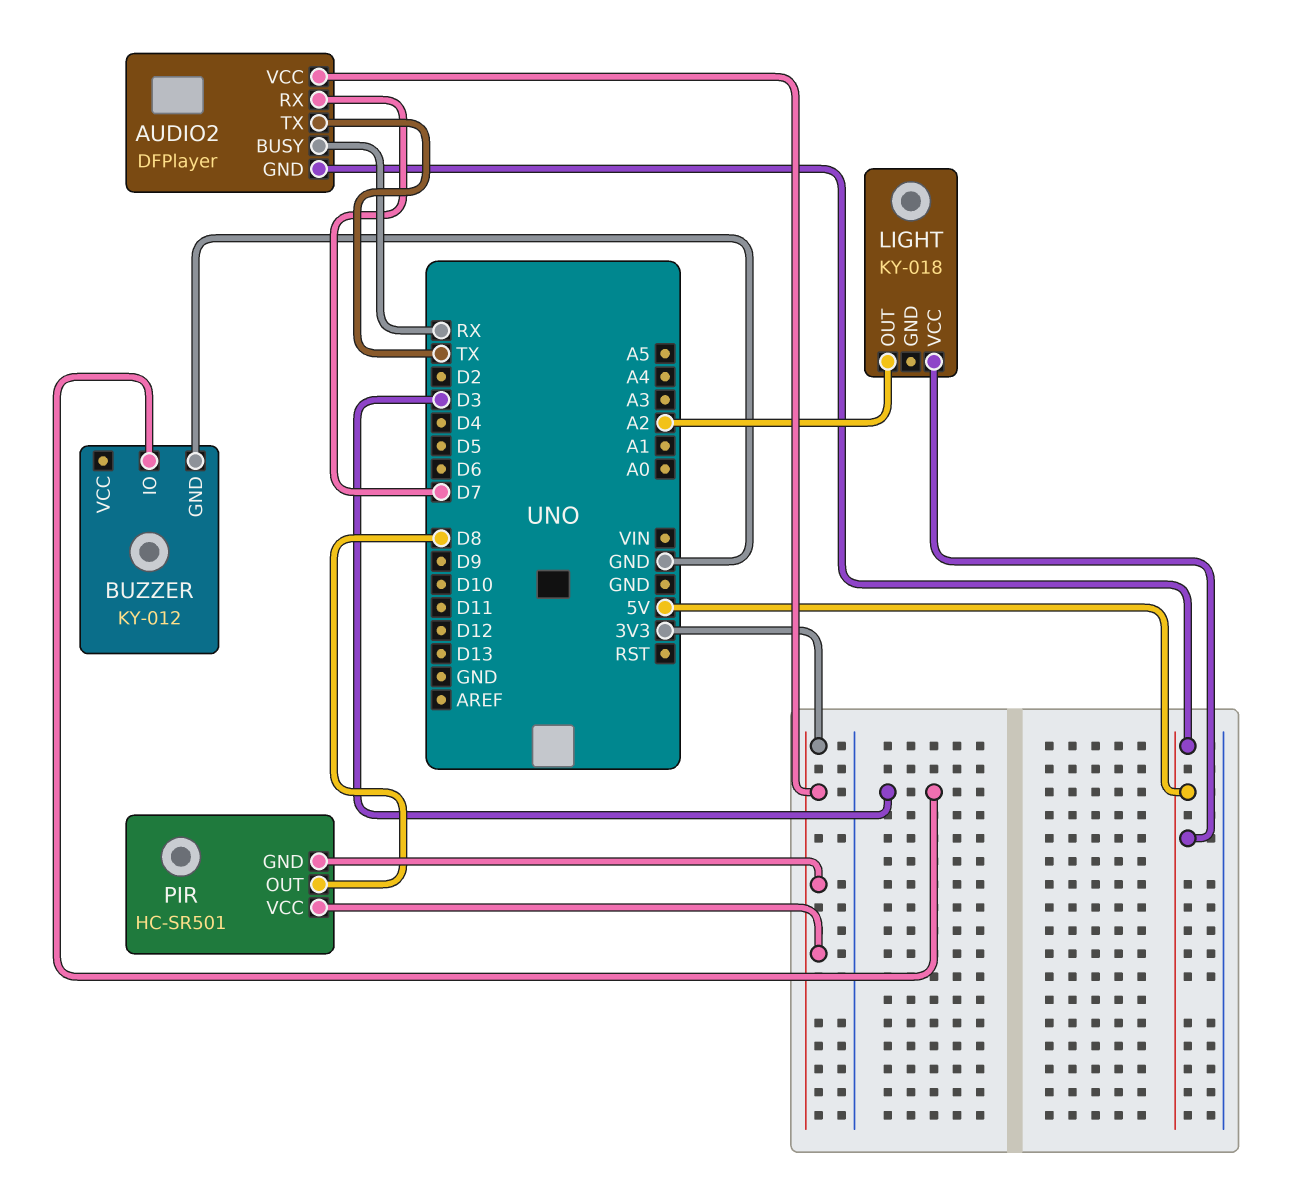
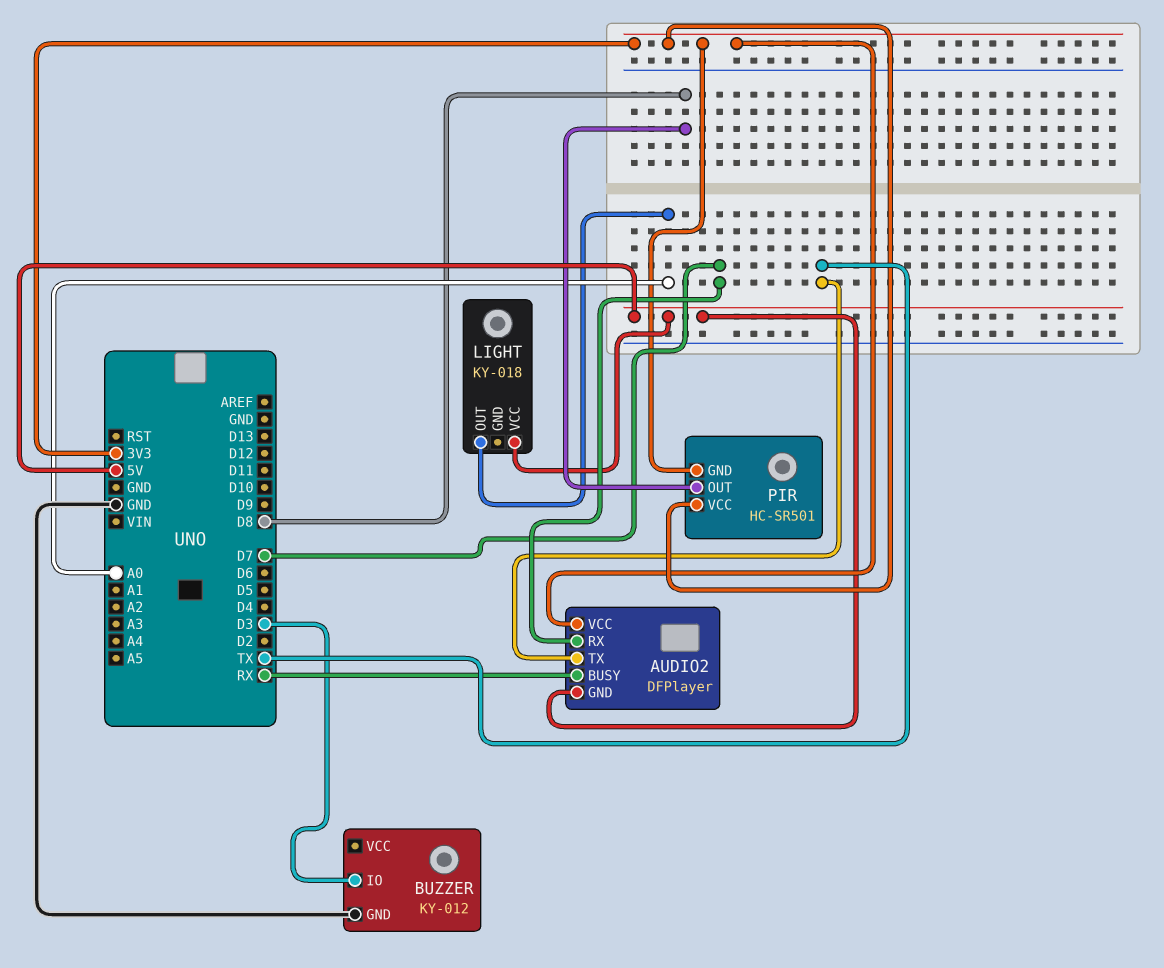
LIGHT pin OUT: A2 -> A0

